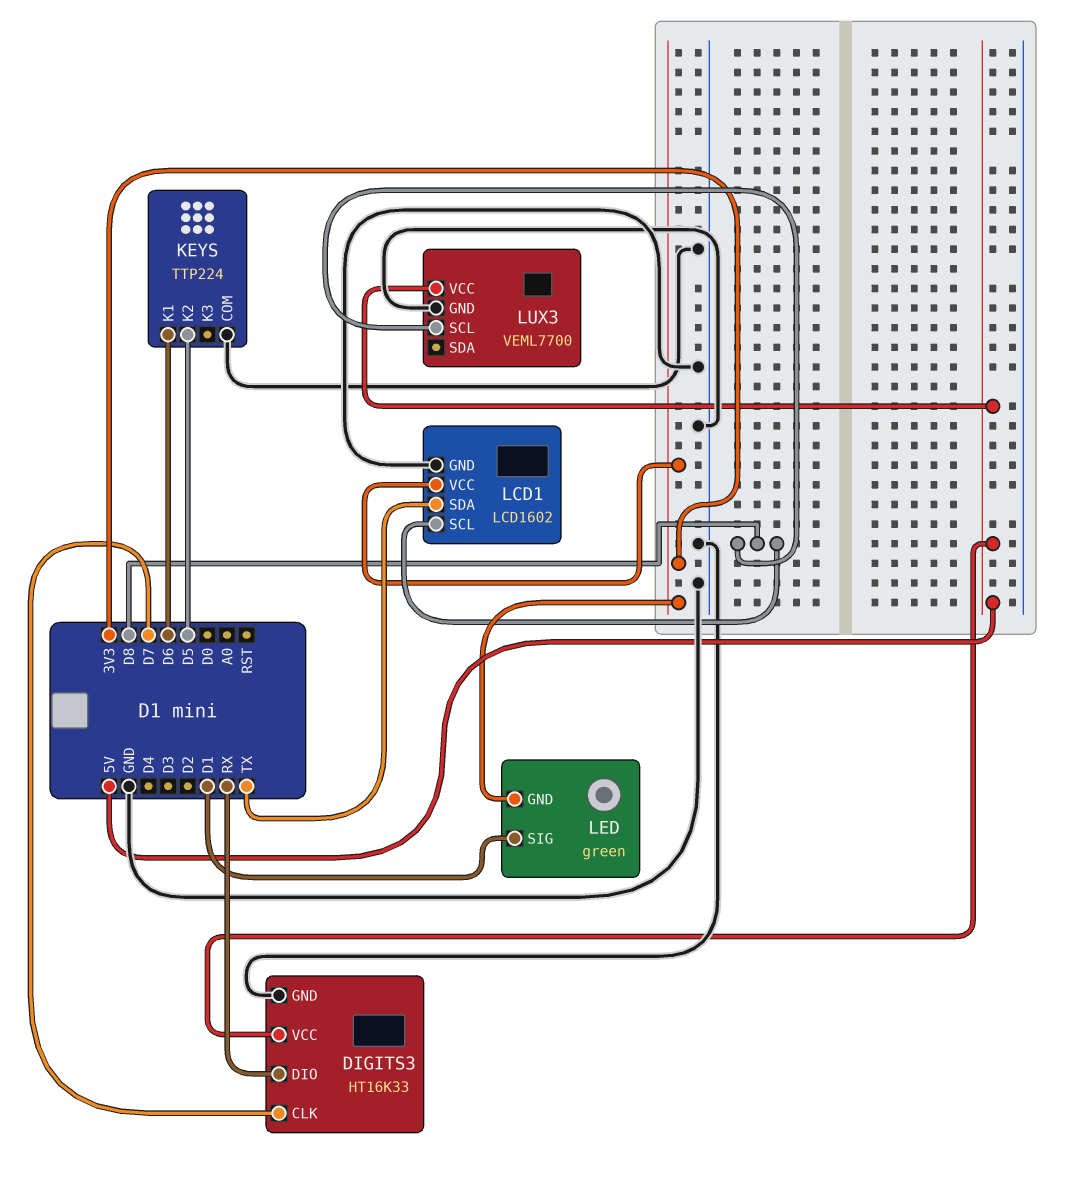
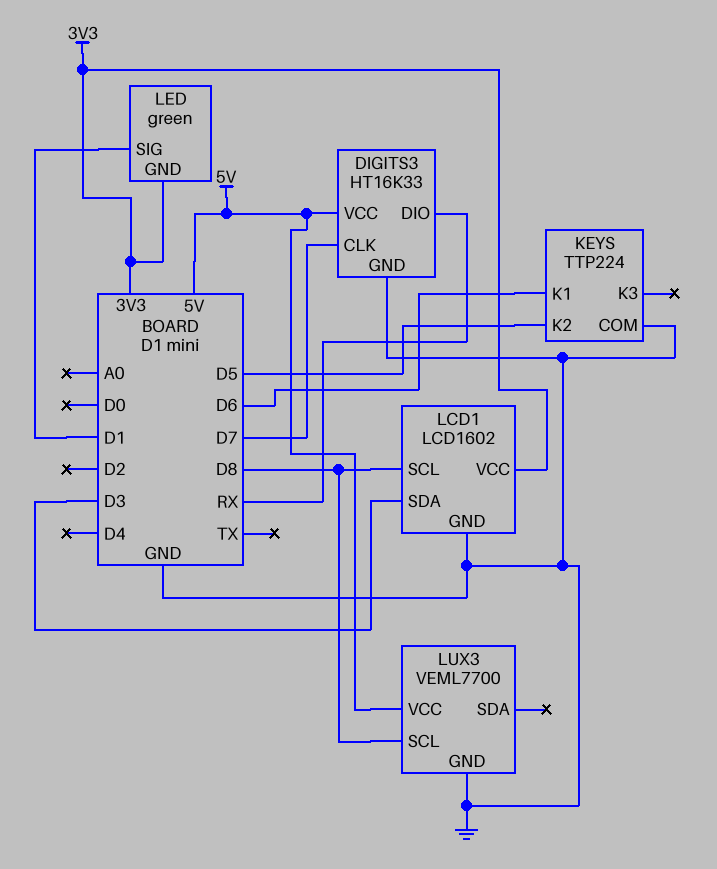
LCD1 pin SDA: TX -> D3

